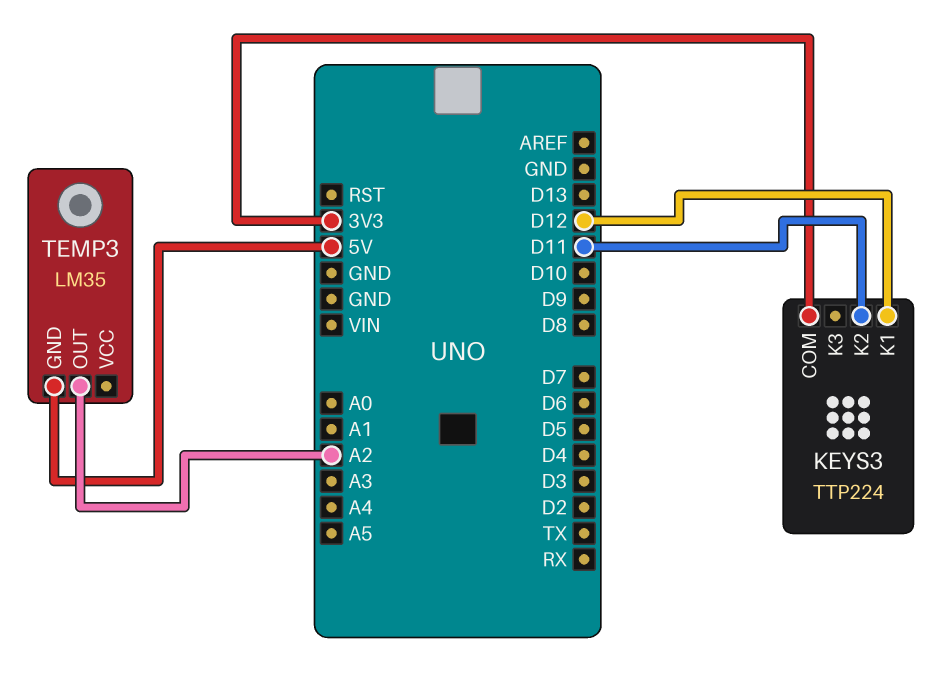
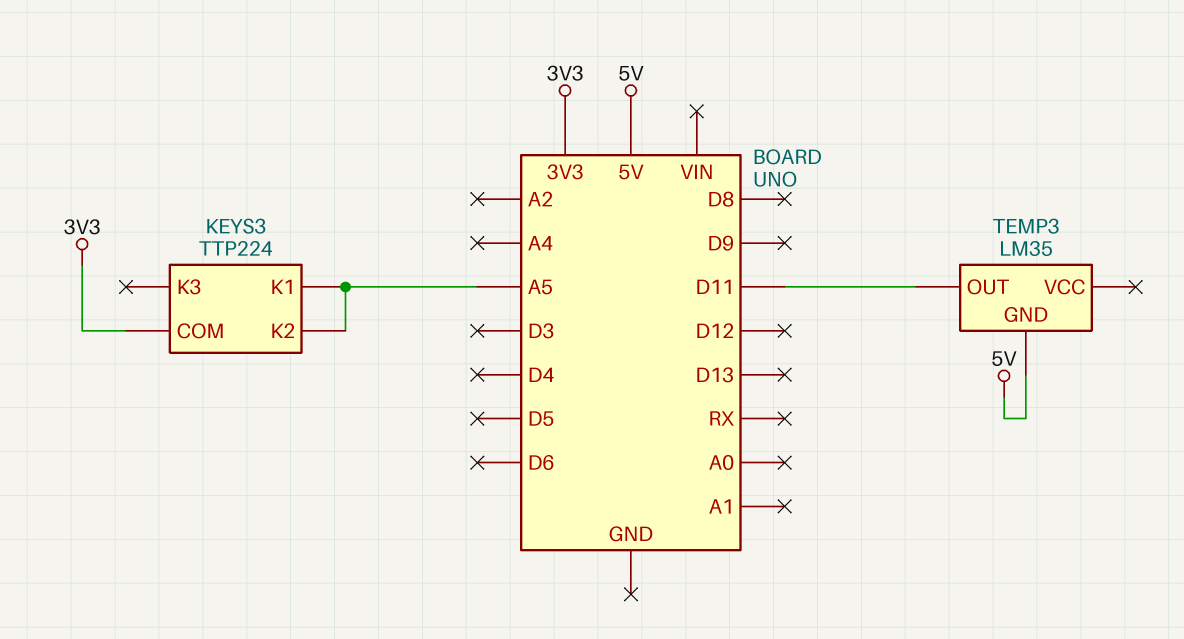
KEYS3 pin K1: D12 -> A5
KEYS3 pin K2: D11 -> A5
TEMP3 pin OUT: A2 -> D11

